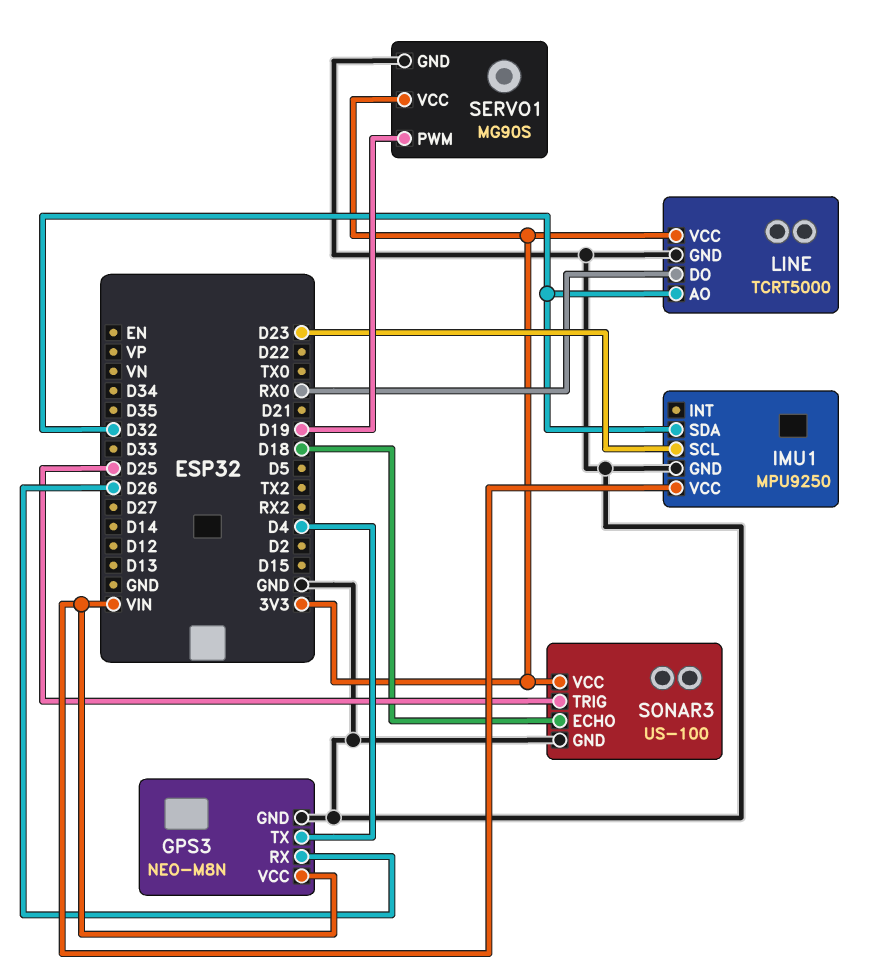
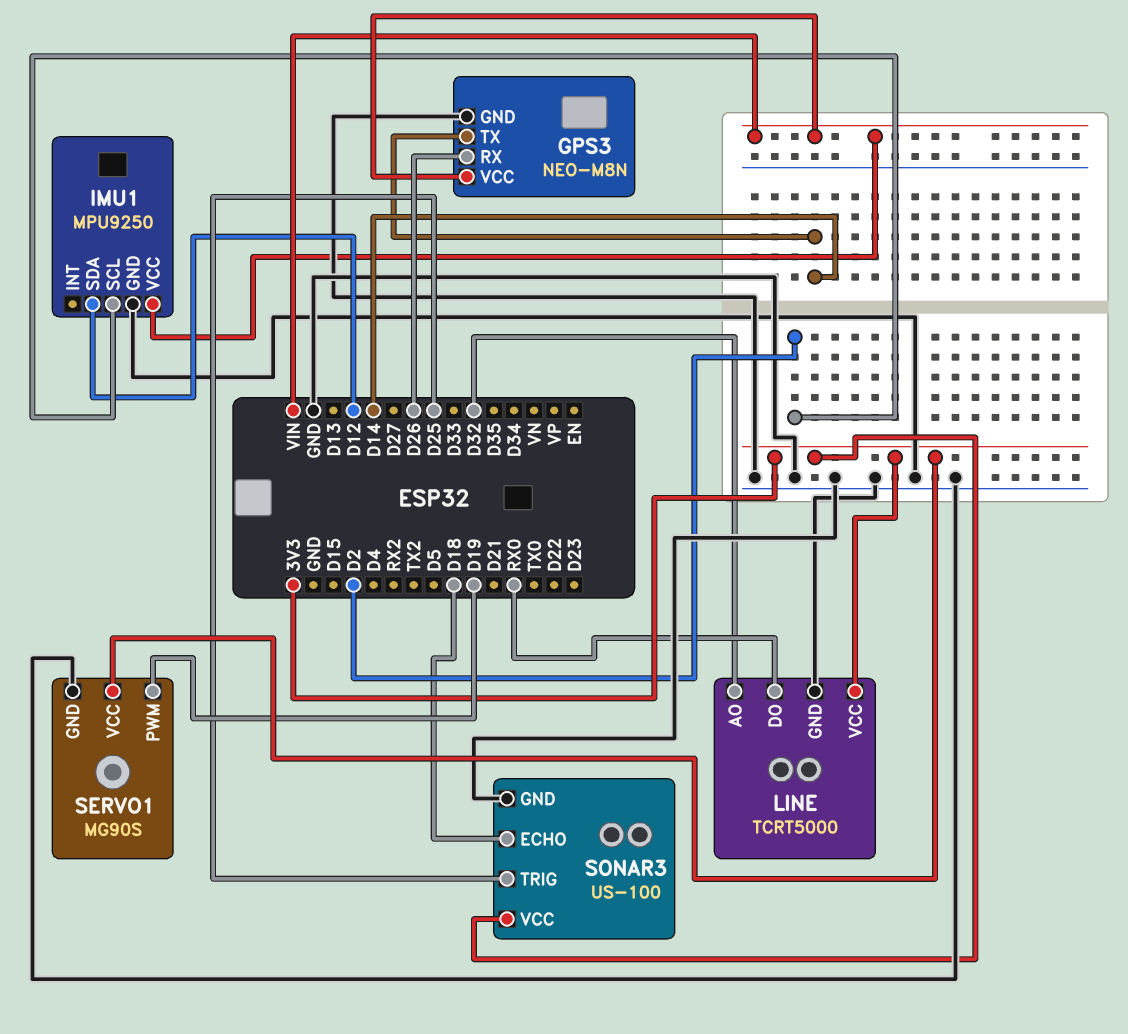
GPS3 pin TX: D4 -> D14
IMU1 pin SCL: D23 -> D2
IMU1 pin SDA: D32 -> D12

